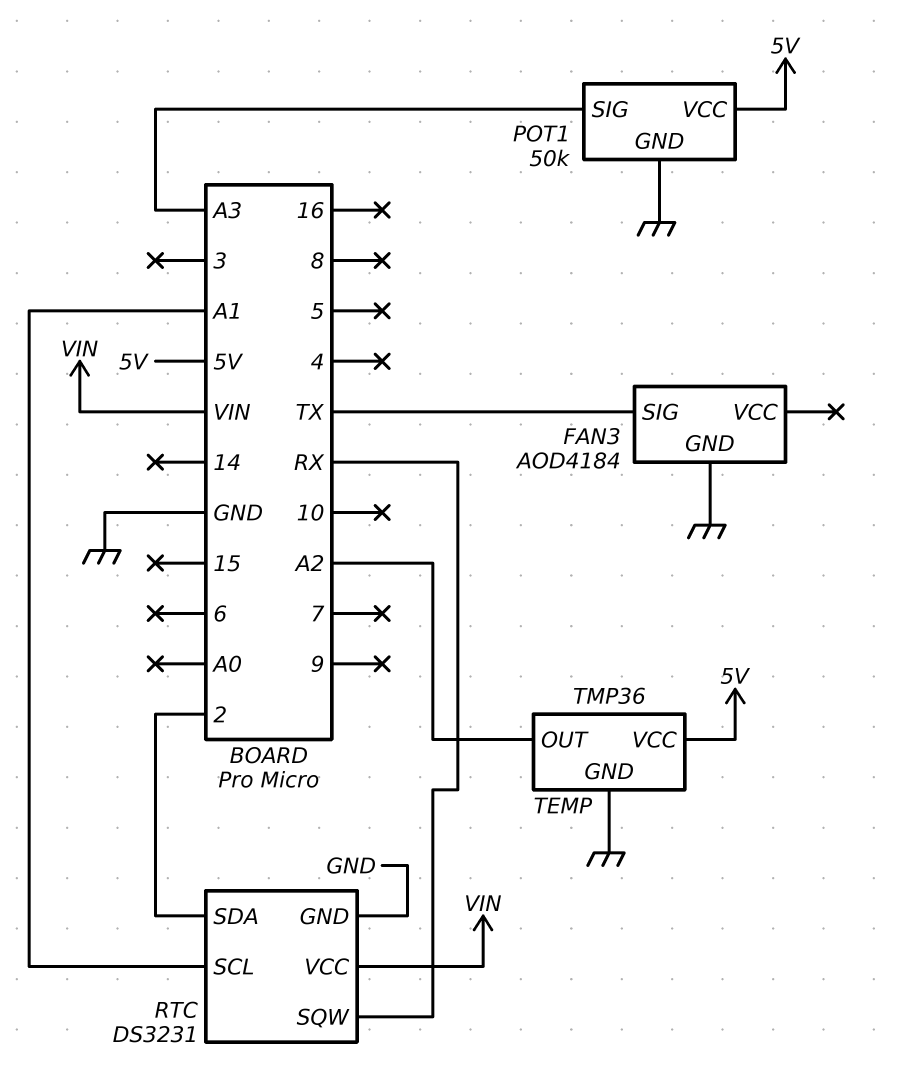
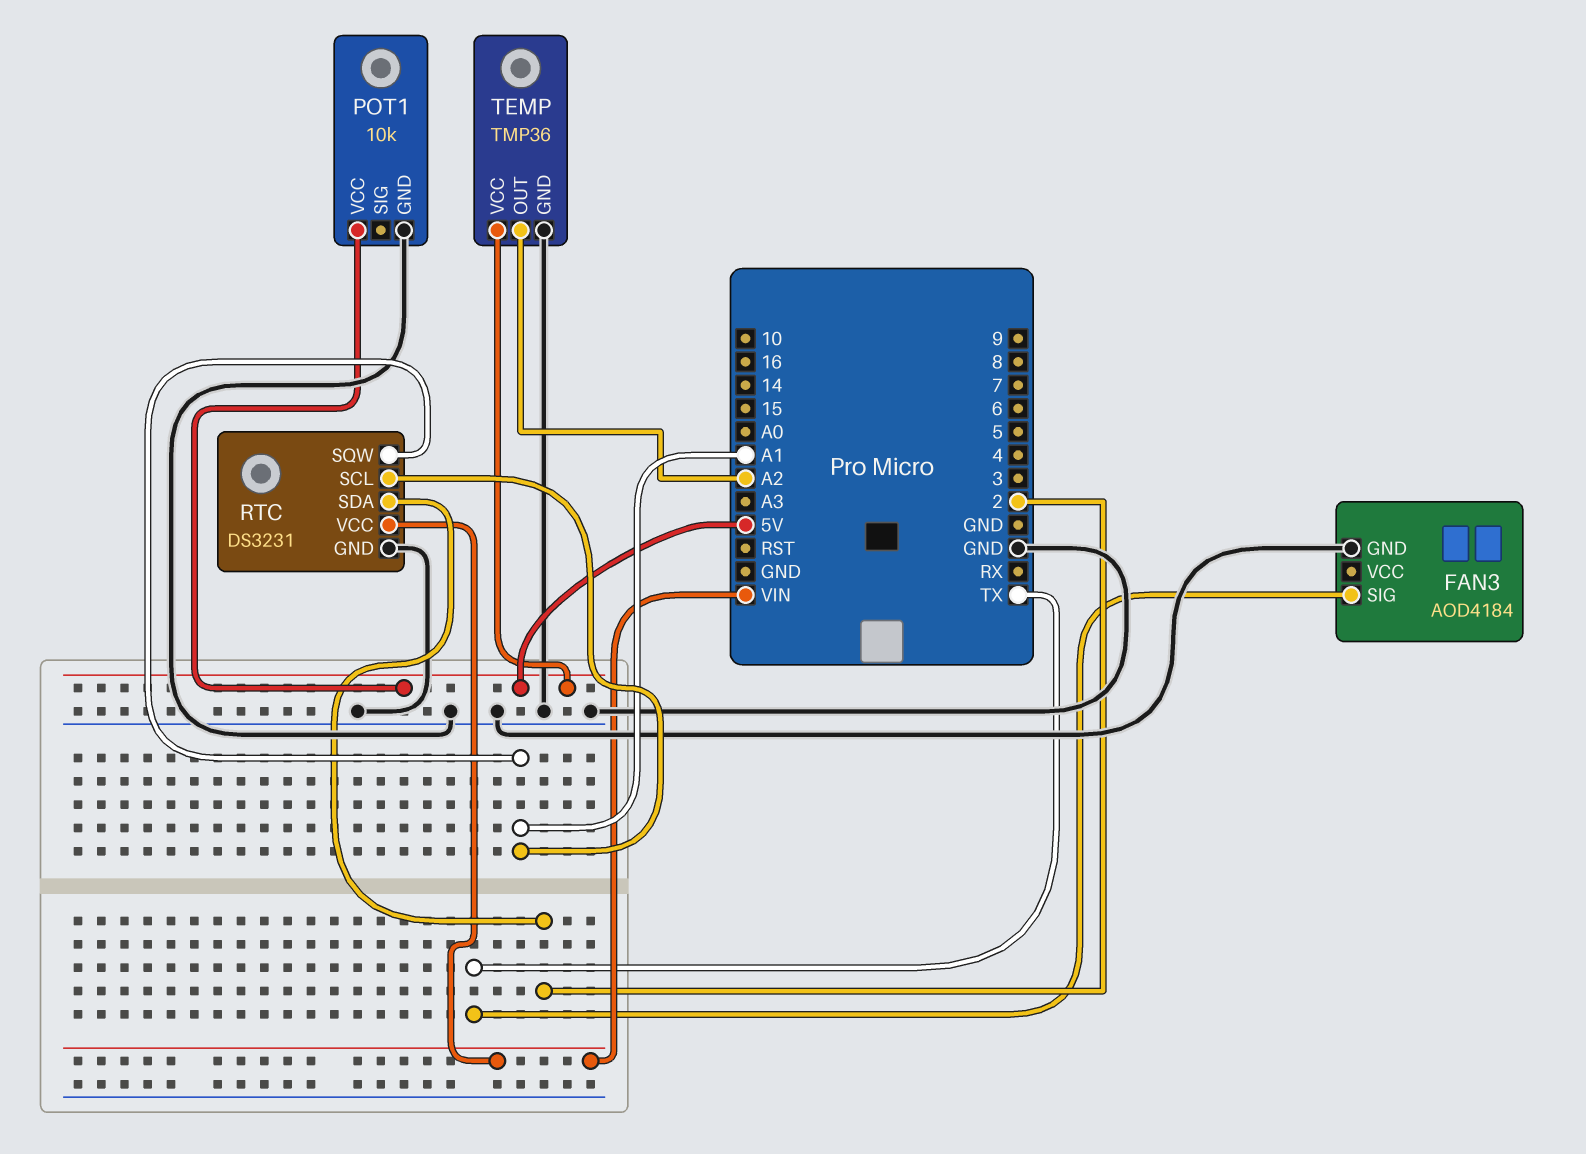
POT1: 50k -> 10k
POT1 pin SIG: A3 -> none
RTC pin SQW: RX -> A1

